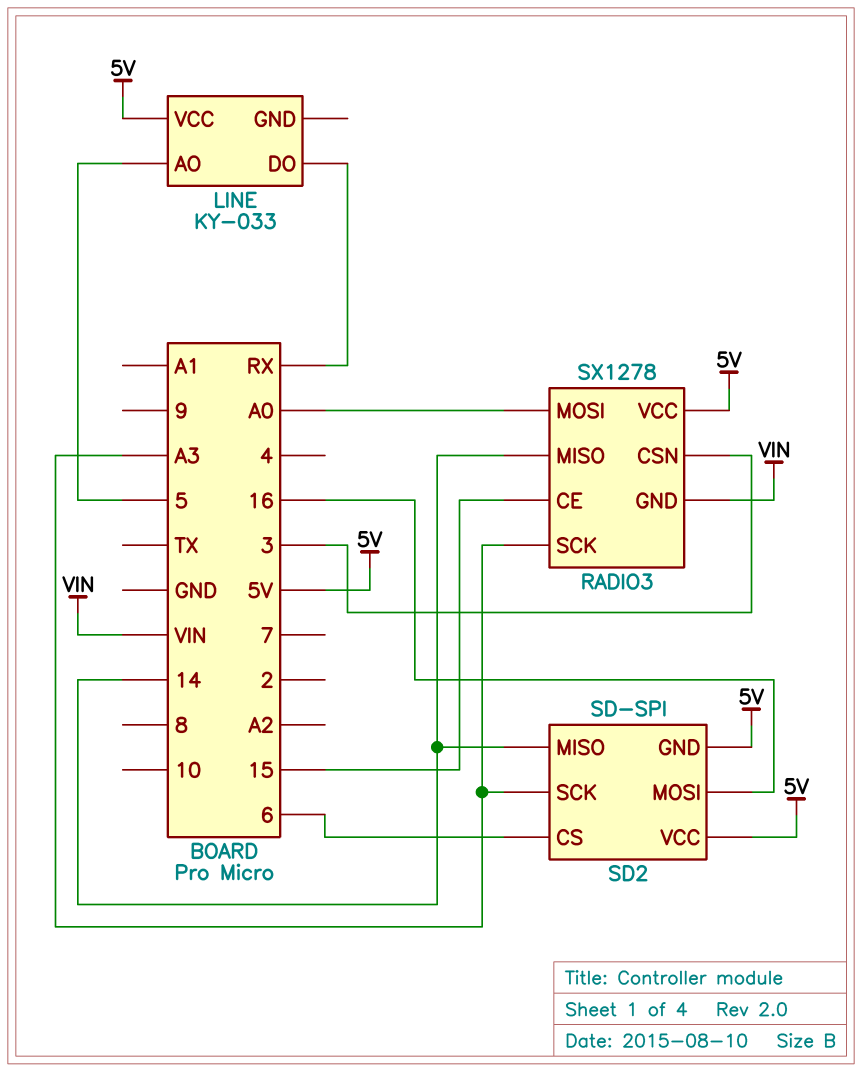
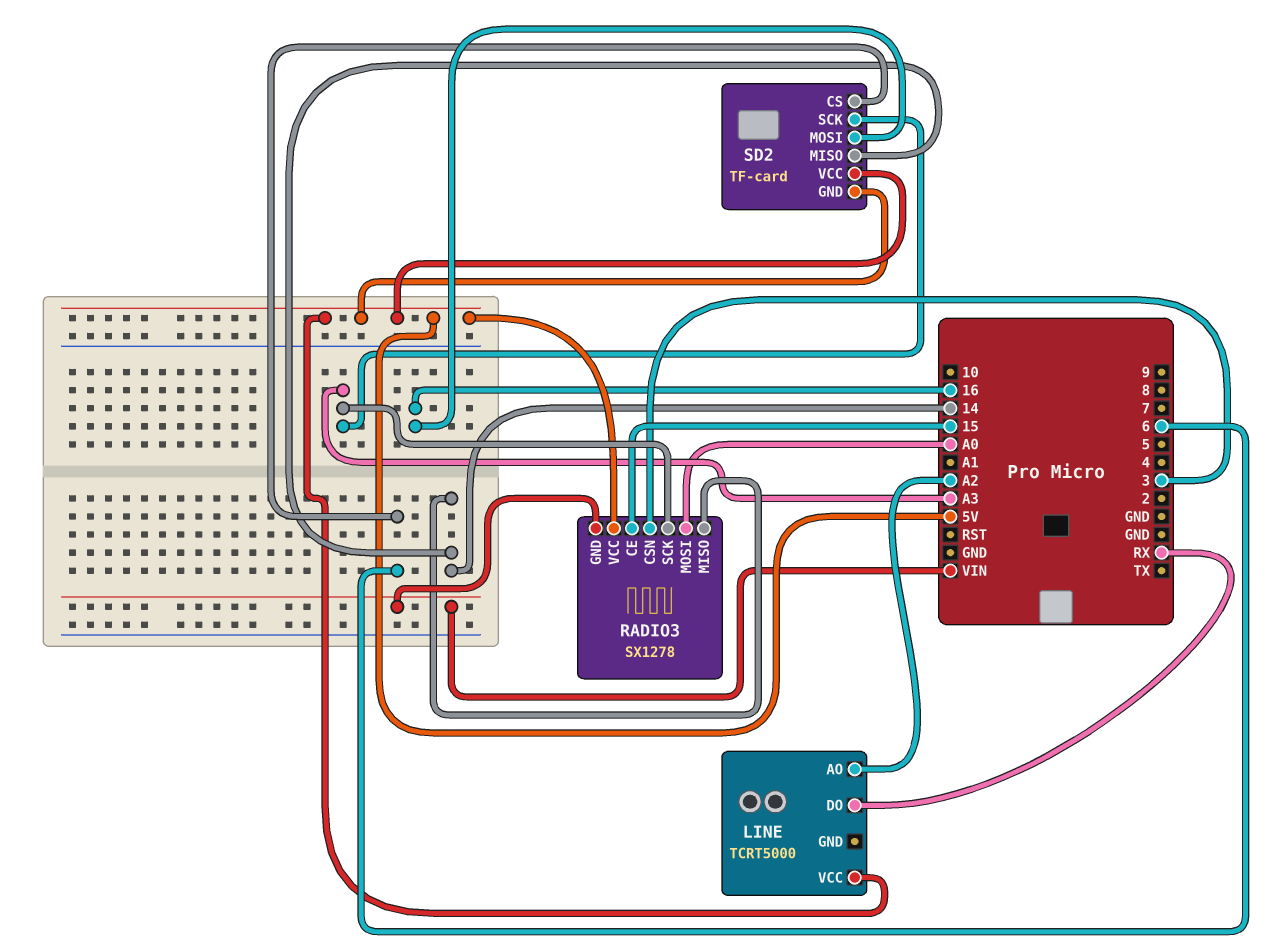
LINE: KY-033 -> TCRT5000
LINE pin AO: 5 -> A2
SD2: SD-SPI -> TF-card

